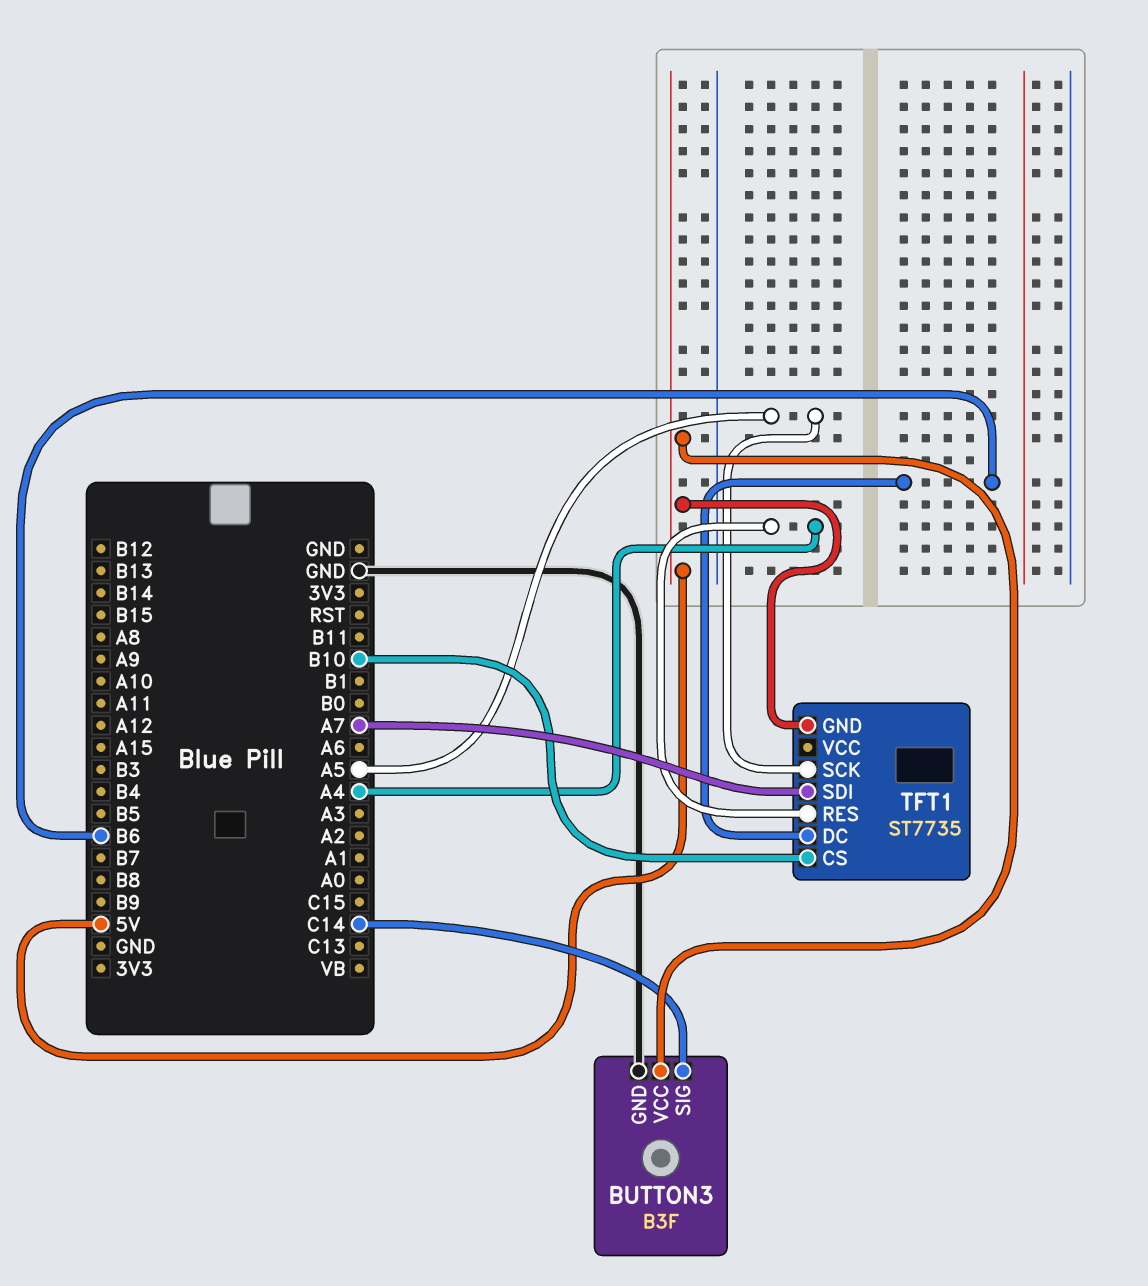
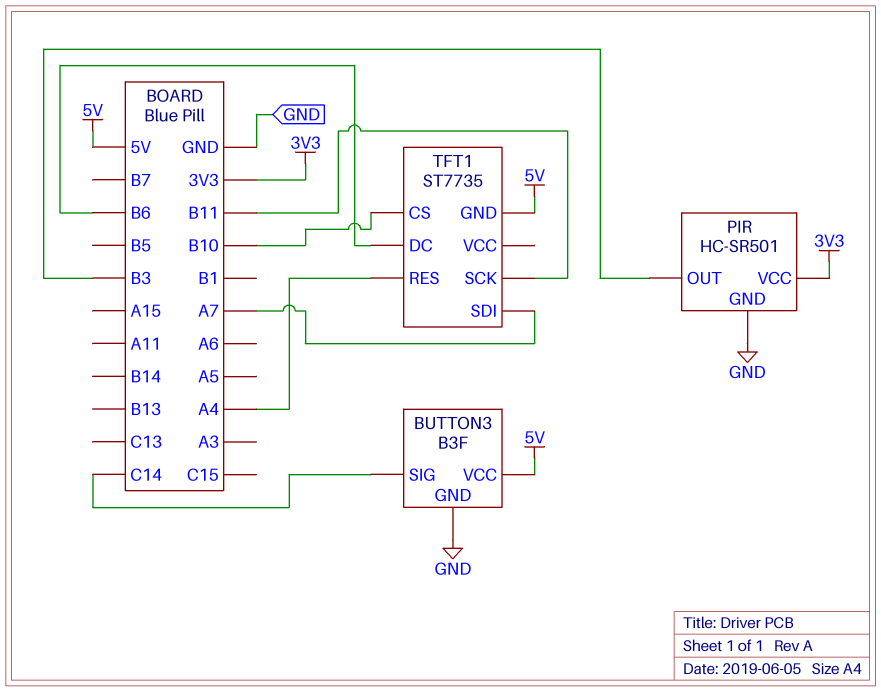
PIR: none -> HC-SR501
PIR pin GND: none -> GND
PIR pin OUT: none -> B3
PIR pin VCC: none -> 3V3
TFT1 pin SCK: A5 -> B11

